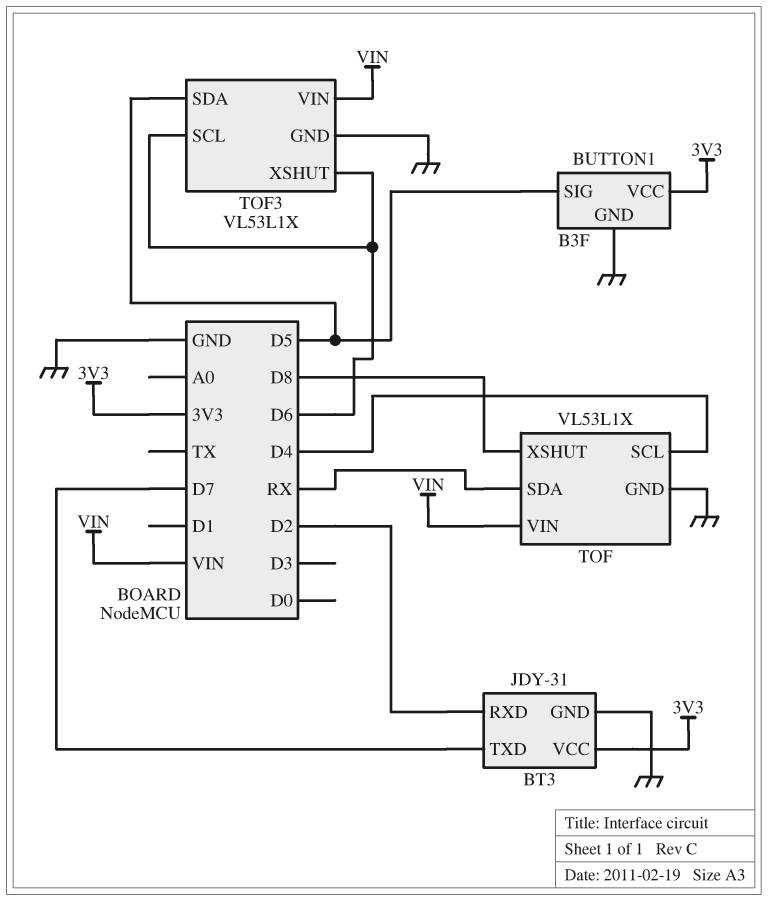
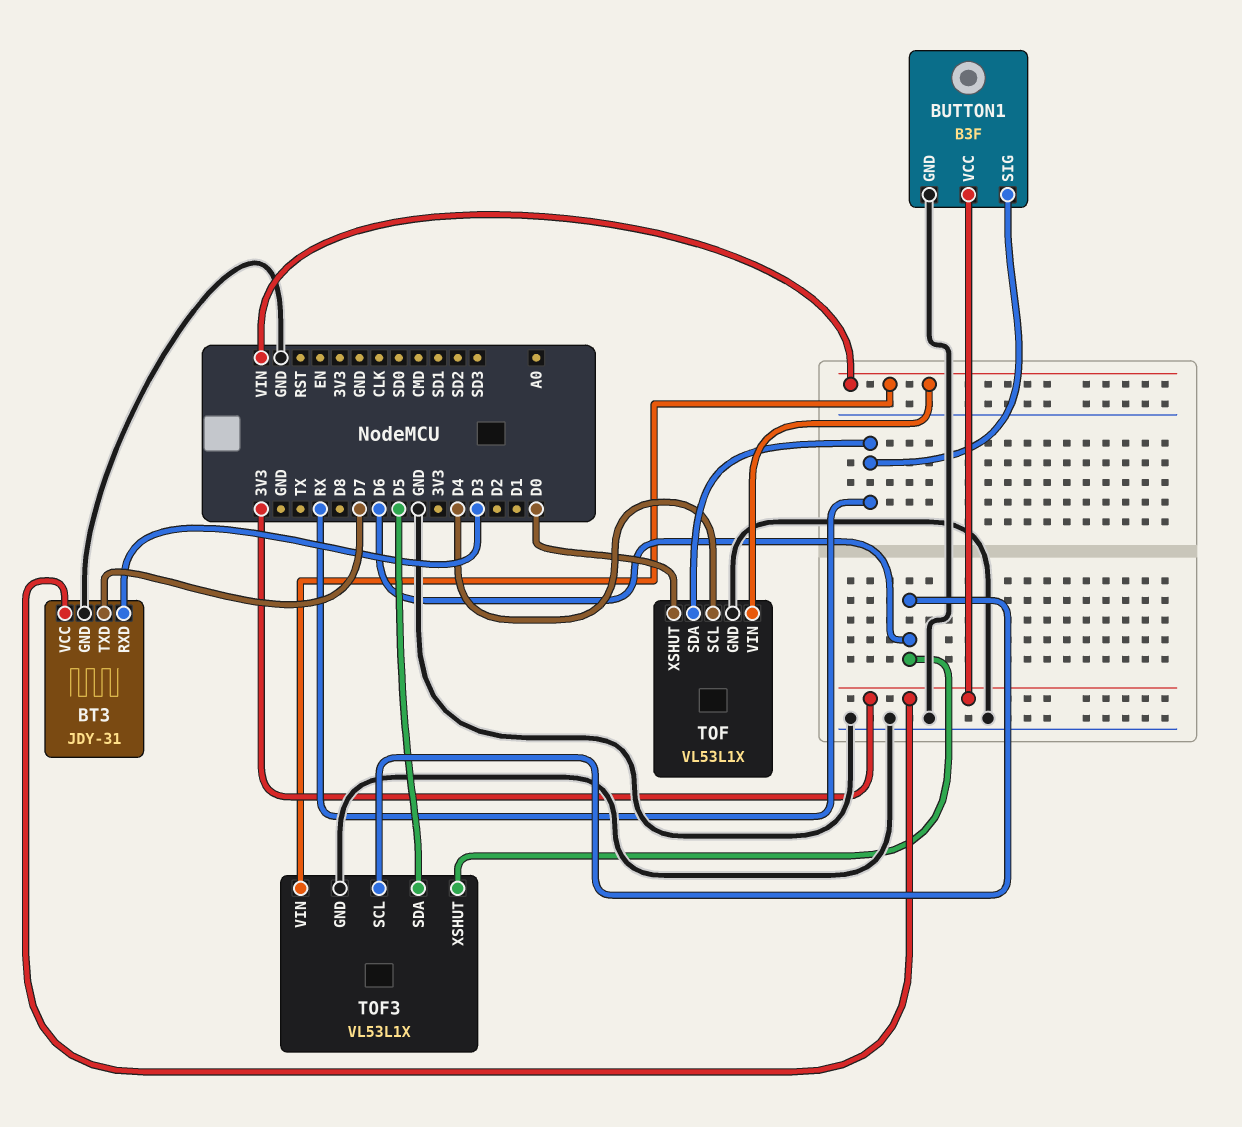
BT3 pin RXD: D2 -> D3
BUTTON1 pin SIG: D5 -> RX
TOF pin XSHUT: D8 -> D0

